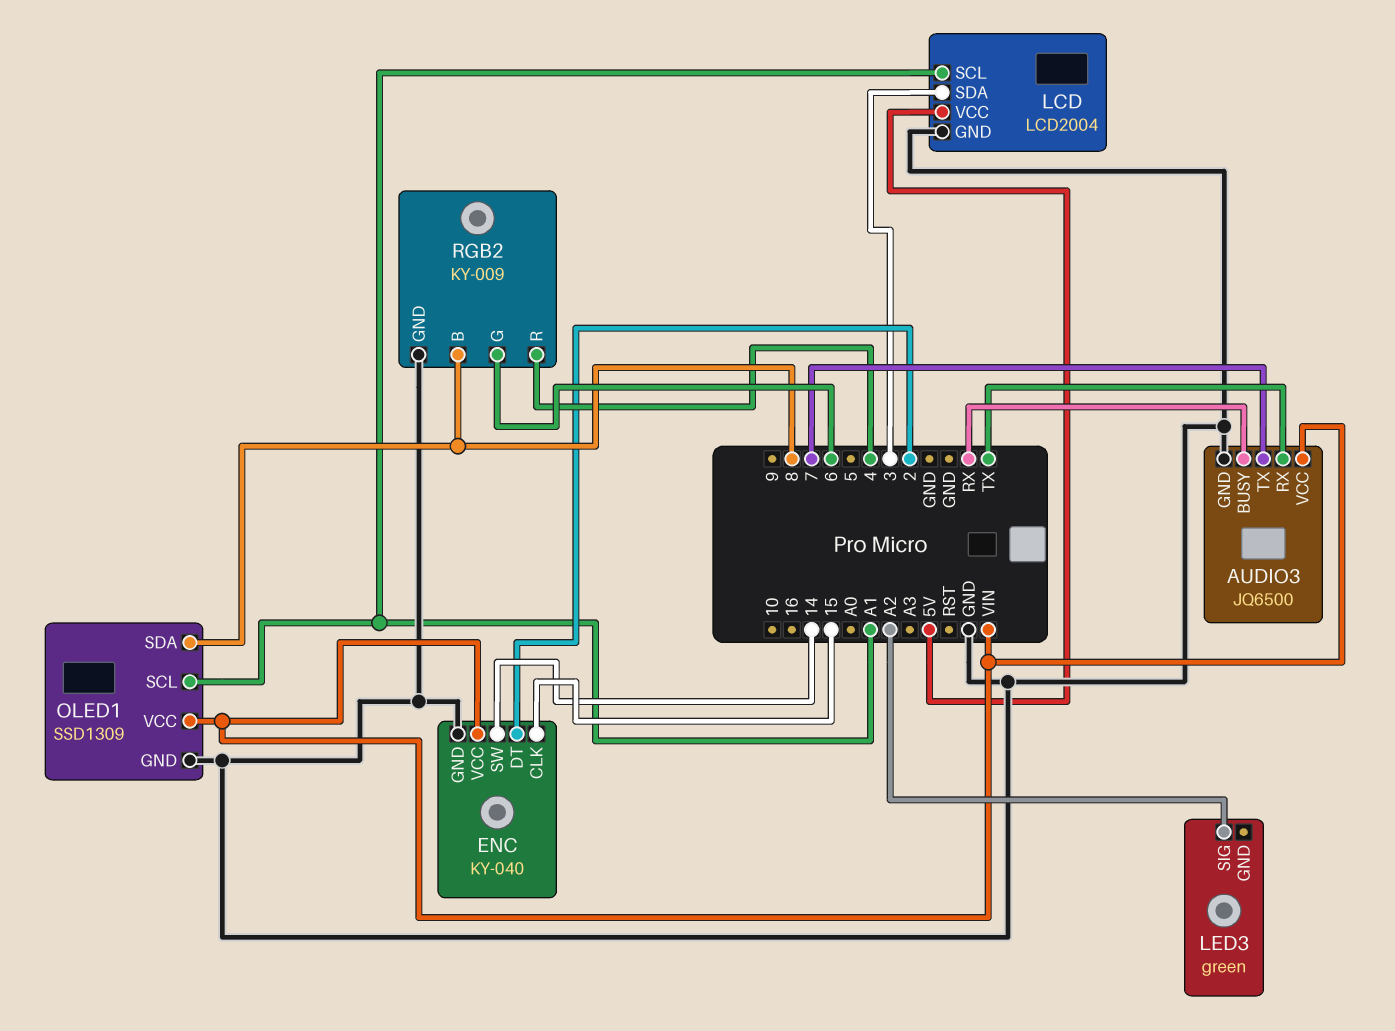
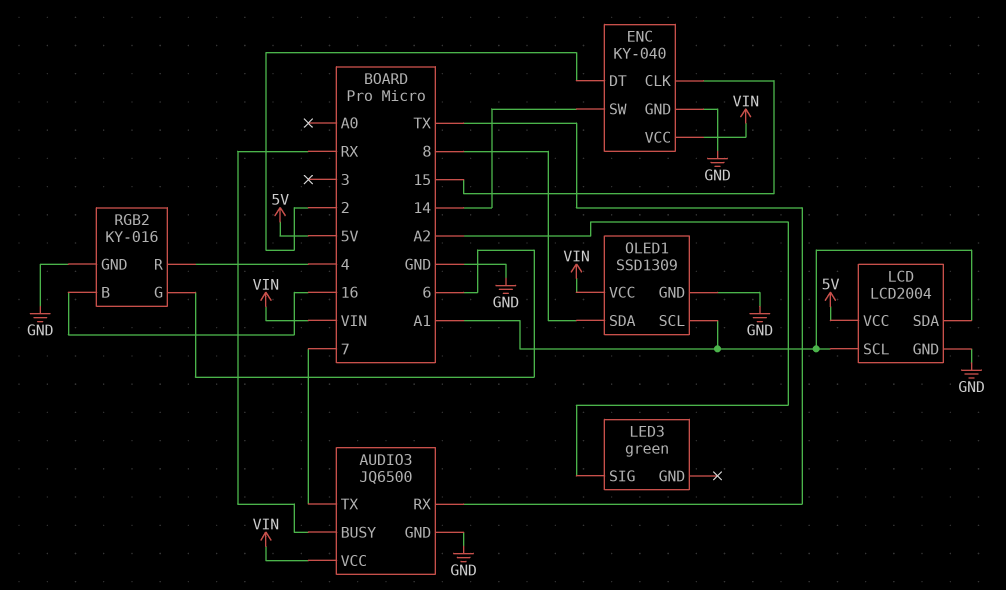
LCD pin SDA: 3 -> A1
RGB2: KY-009 -> KY-016
RGB2 pin B: 8 -> 16

